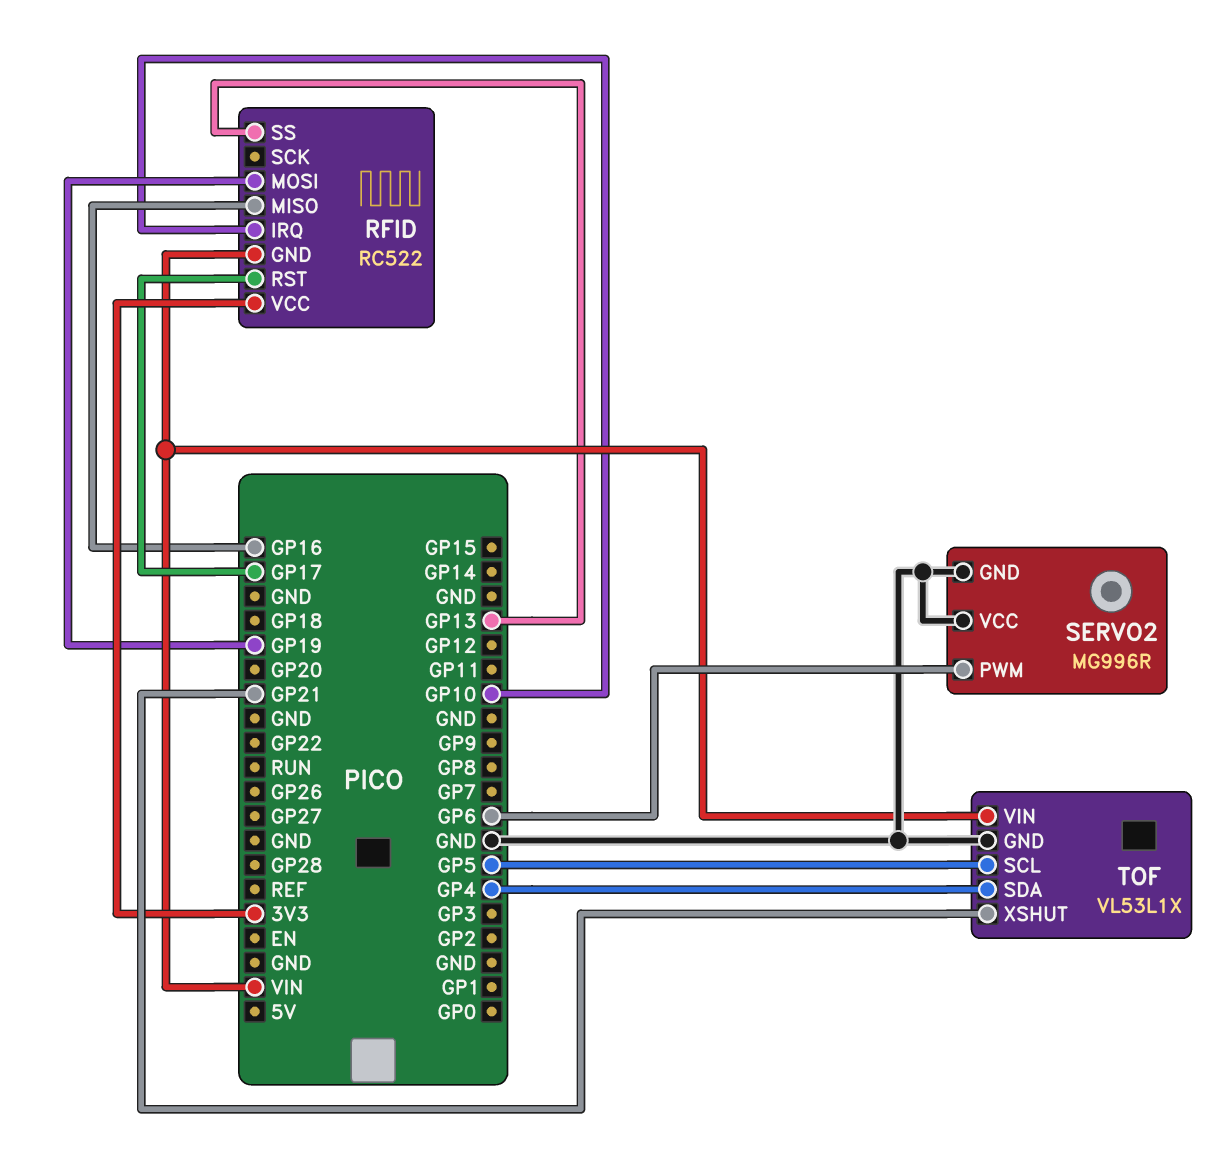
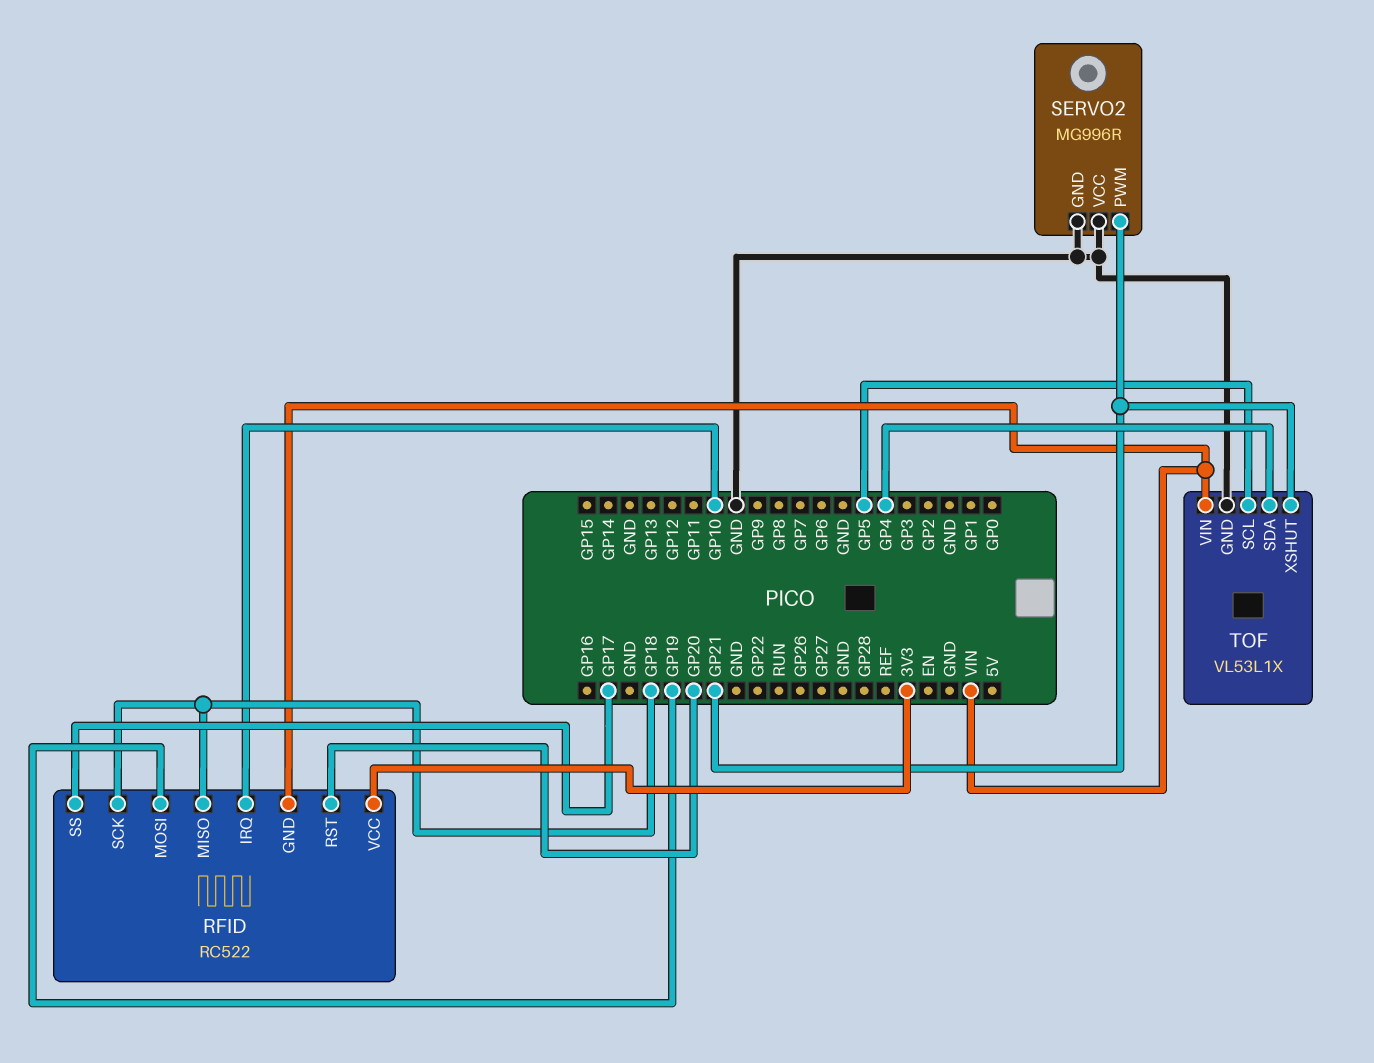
RFID pin MISO: GP16 -> GP18
RFID pin RST: GP17 -> GP20
RFID pin SCK: none -> GP18
RFID pin SS: GP13 -> GP17
SERVO2 pin PWM: GP6 -> GP21

